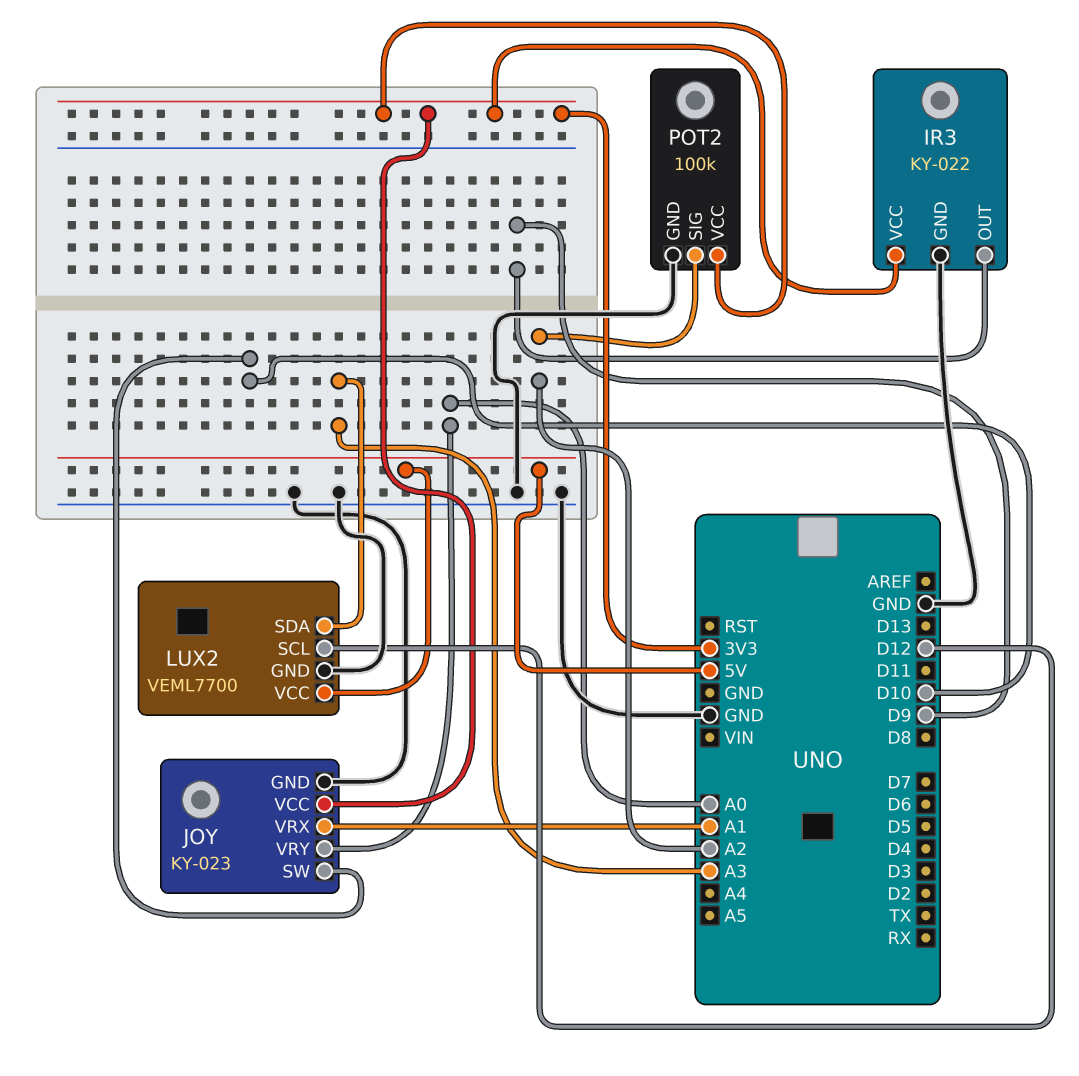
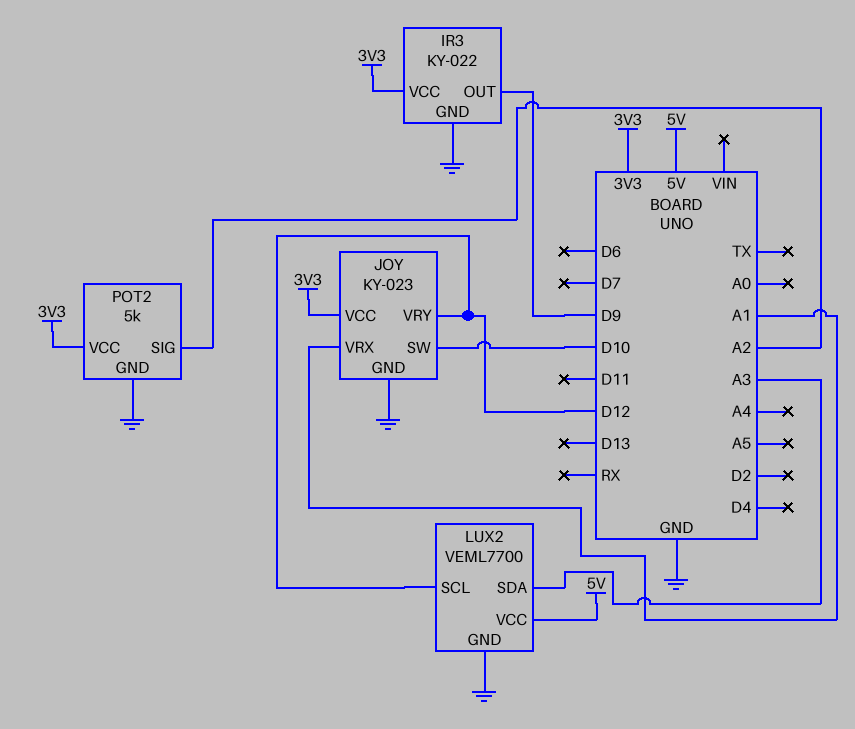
JOY pin VRY: A0 -> D12
POT2: 100k -> 5k

